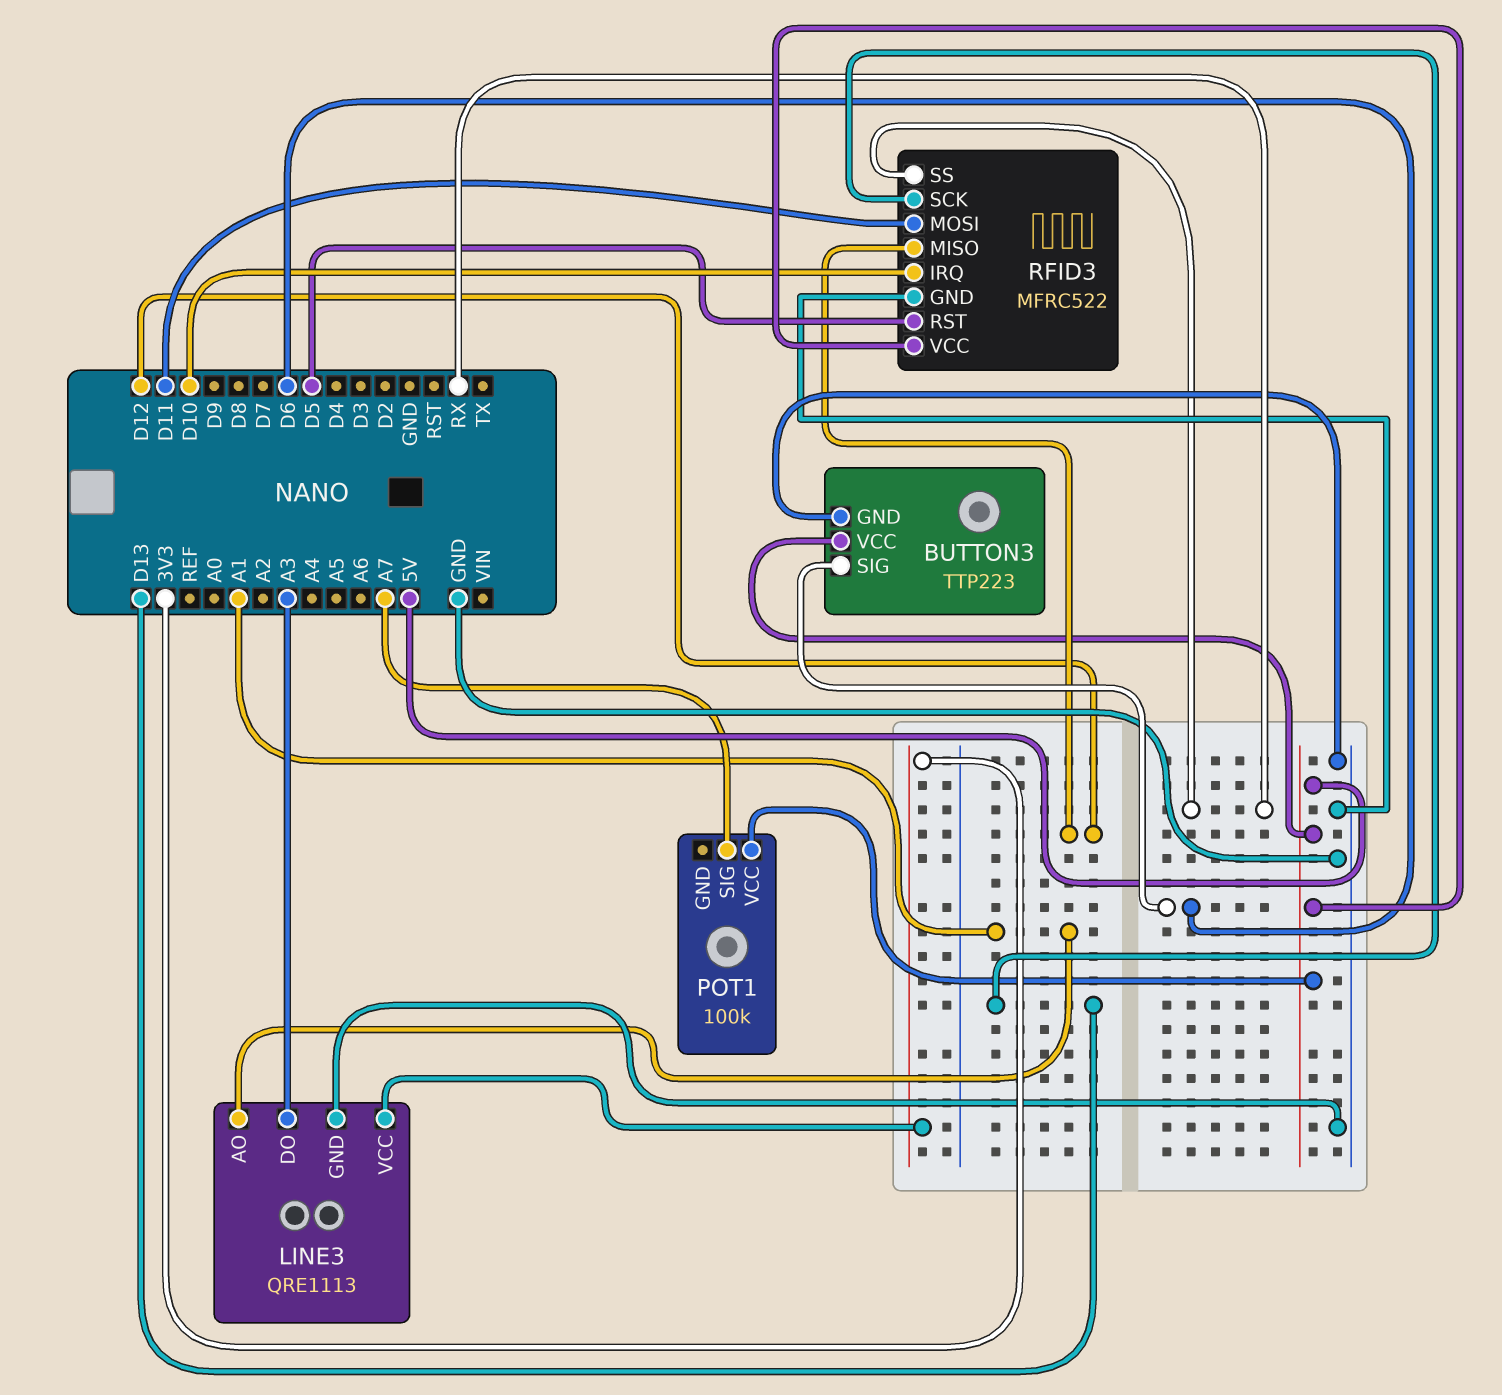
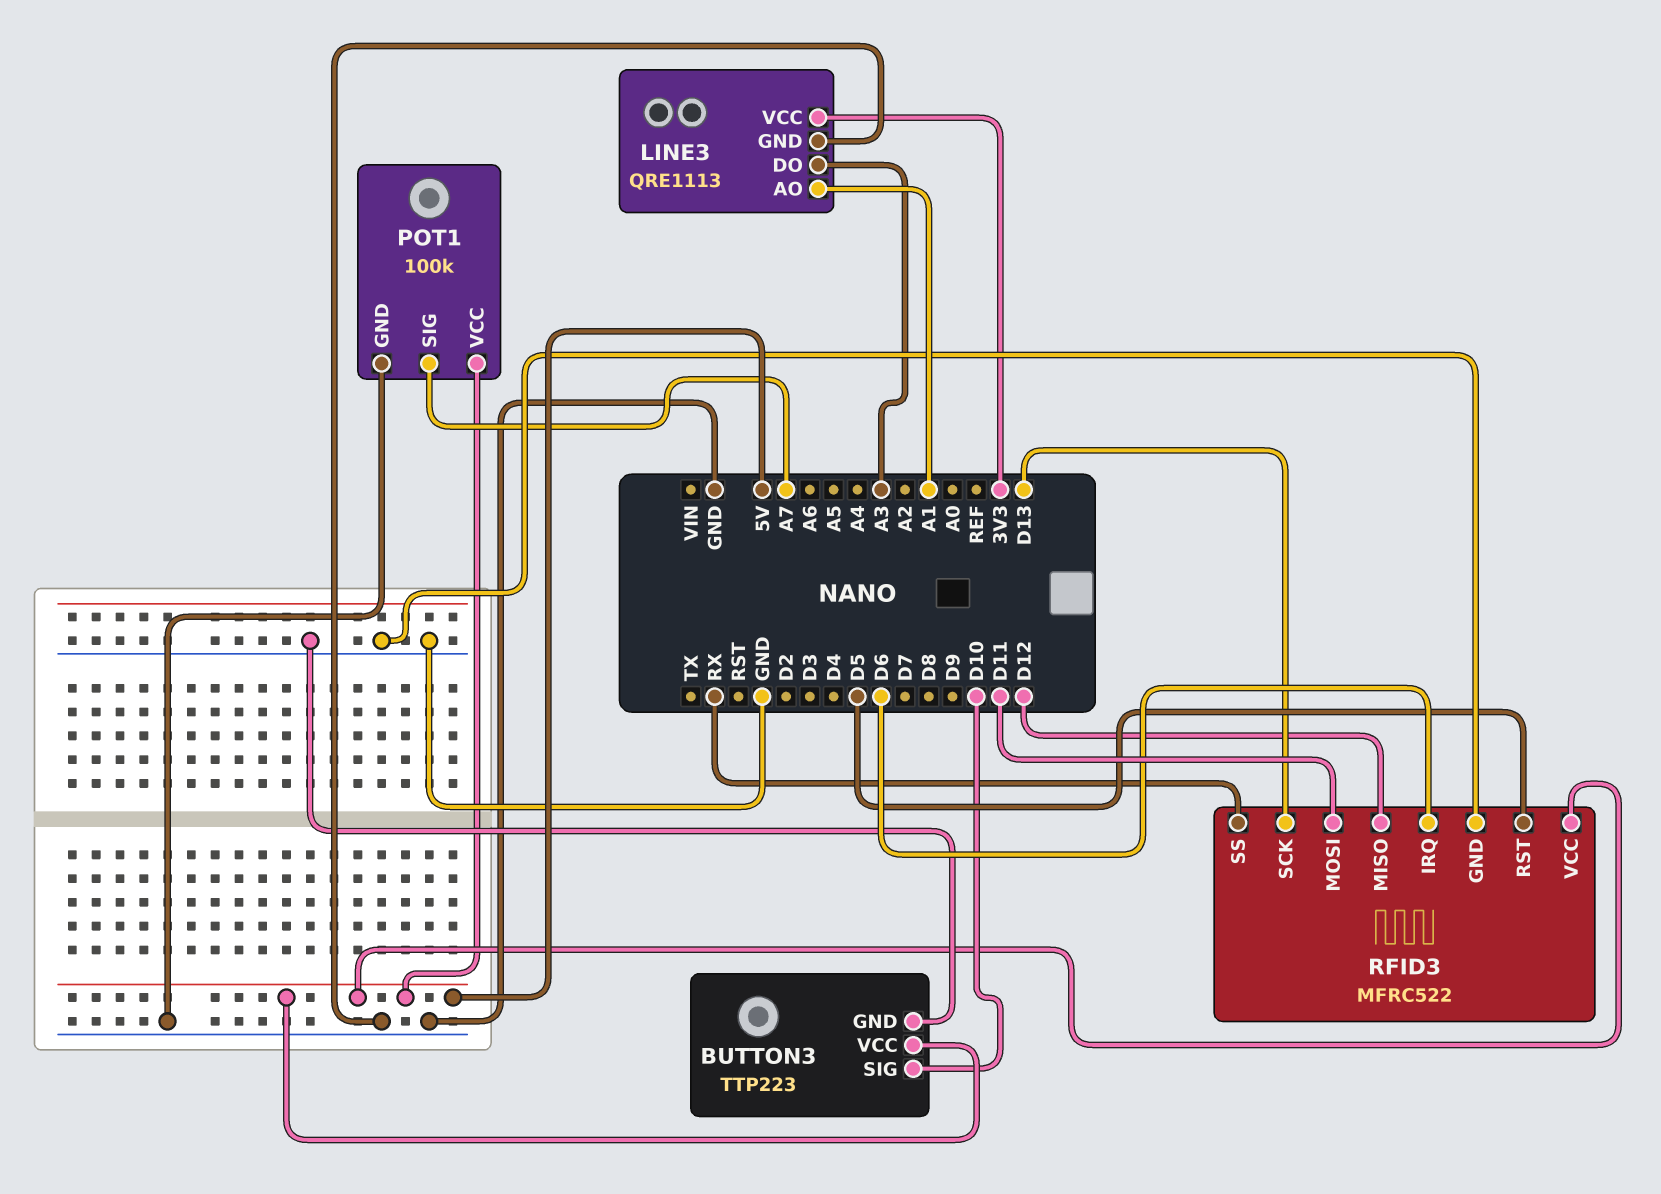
BUTTON3 pin SIG: D6 -> D10
POT1 pin GND: none -> GND
RFID3 pin IRQ: D10 -> D6

